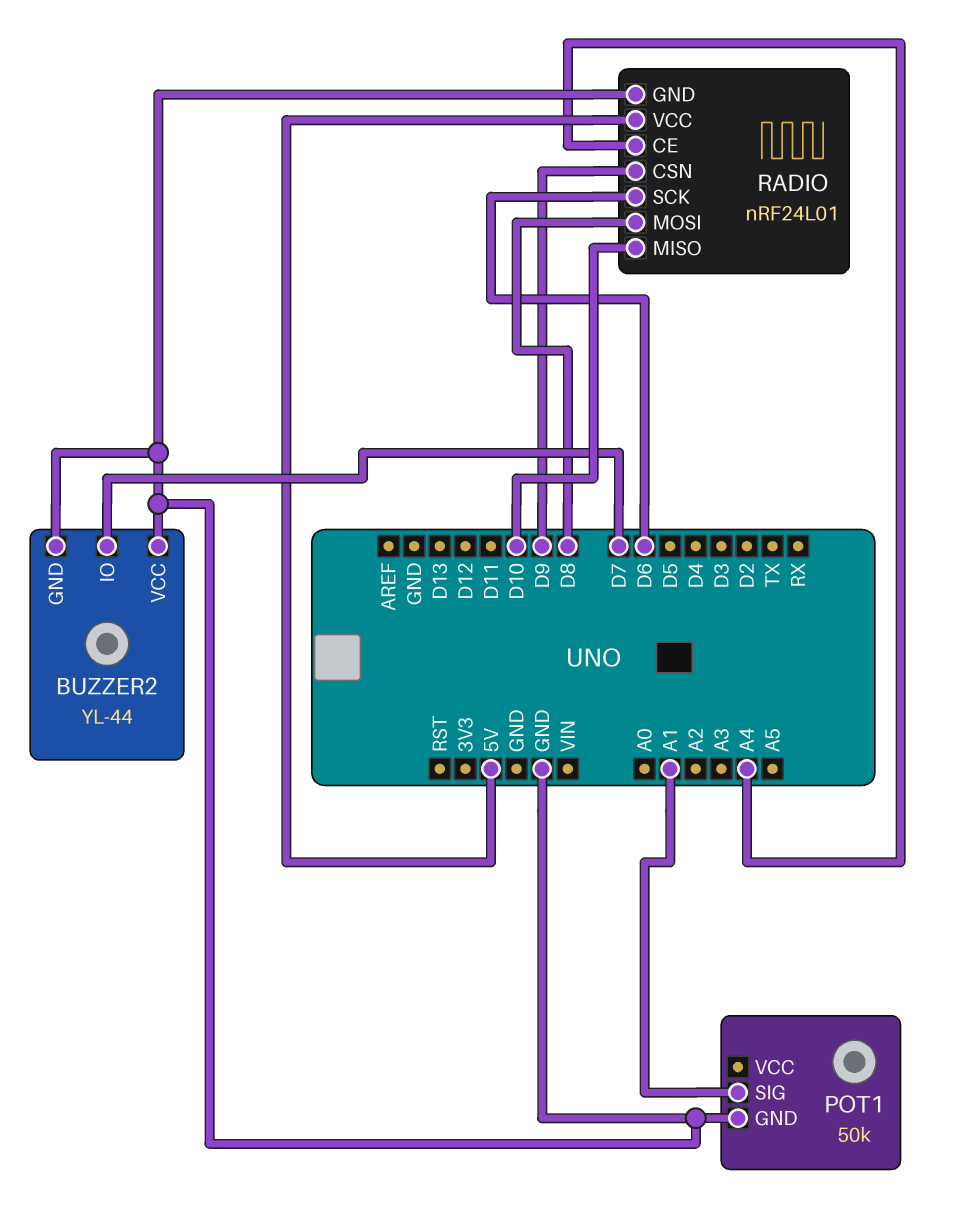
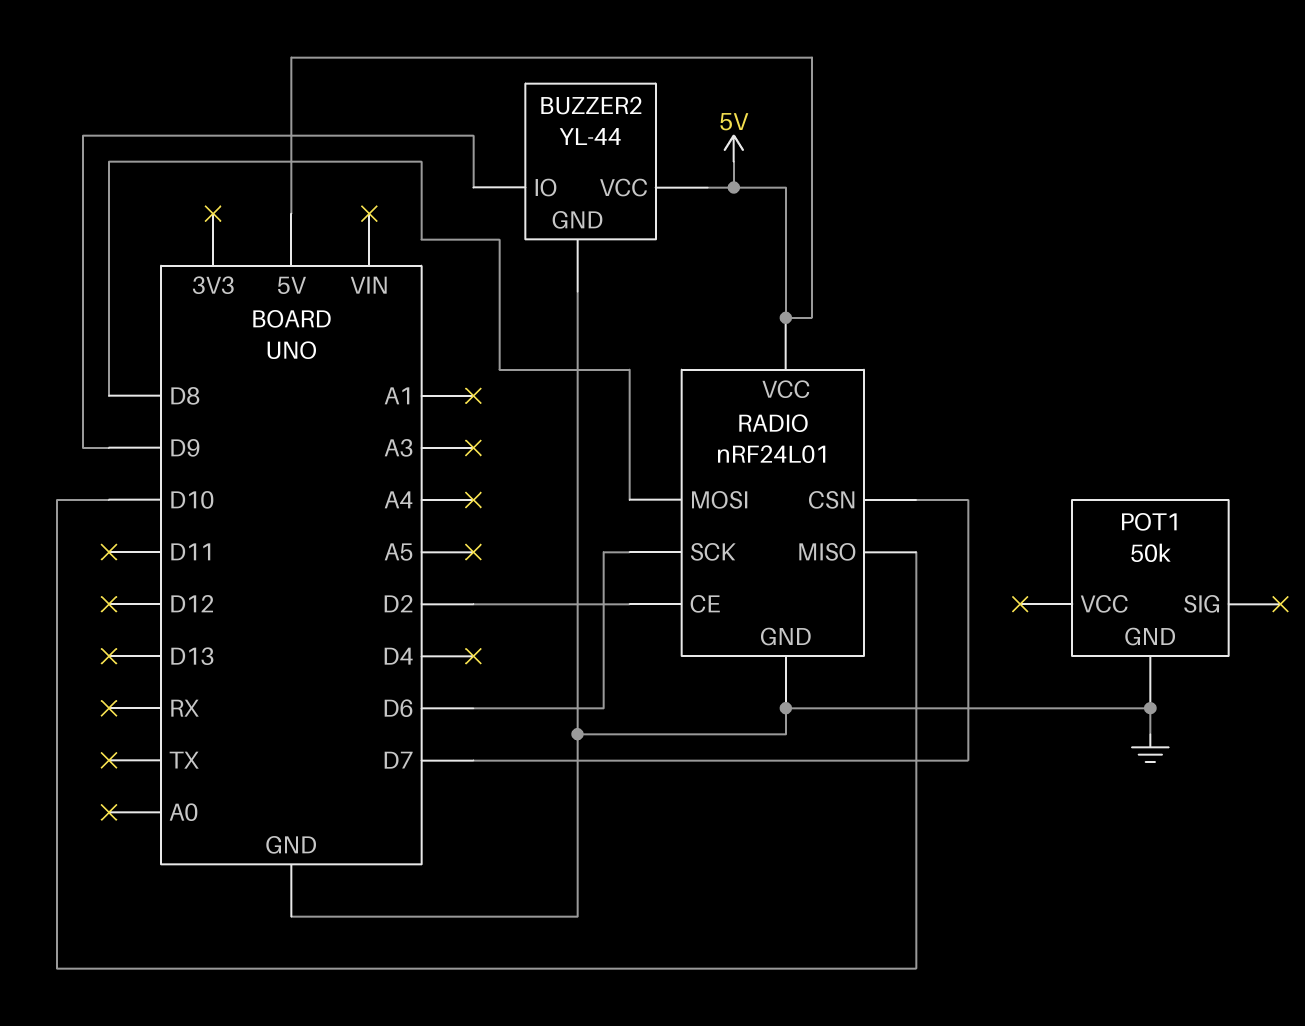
BUZZER2 pin IO: D7 -> D9
BUZZER2 pin VCC: GND -> 5V
POT1 pin SIG: A1 -> none
RADIO pin CE: A4 -> D2
RADIO pin CSN: D9 -> D7

